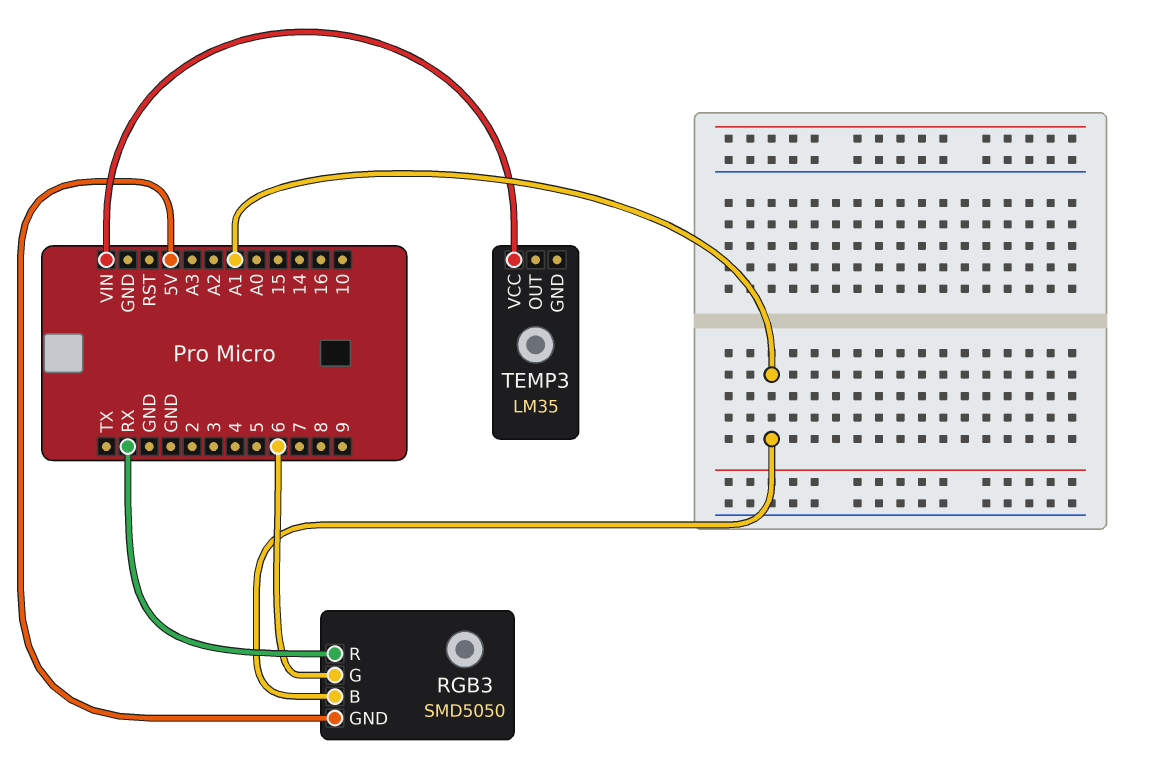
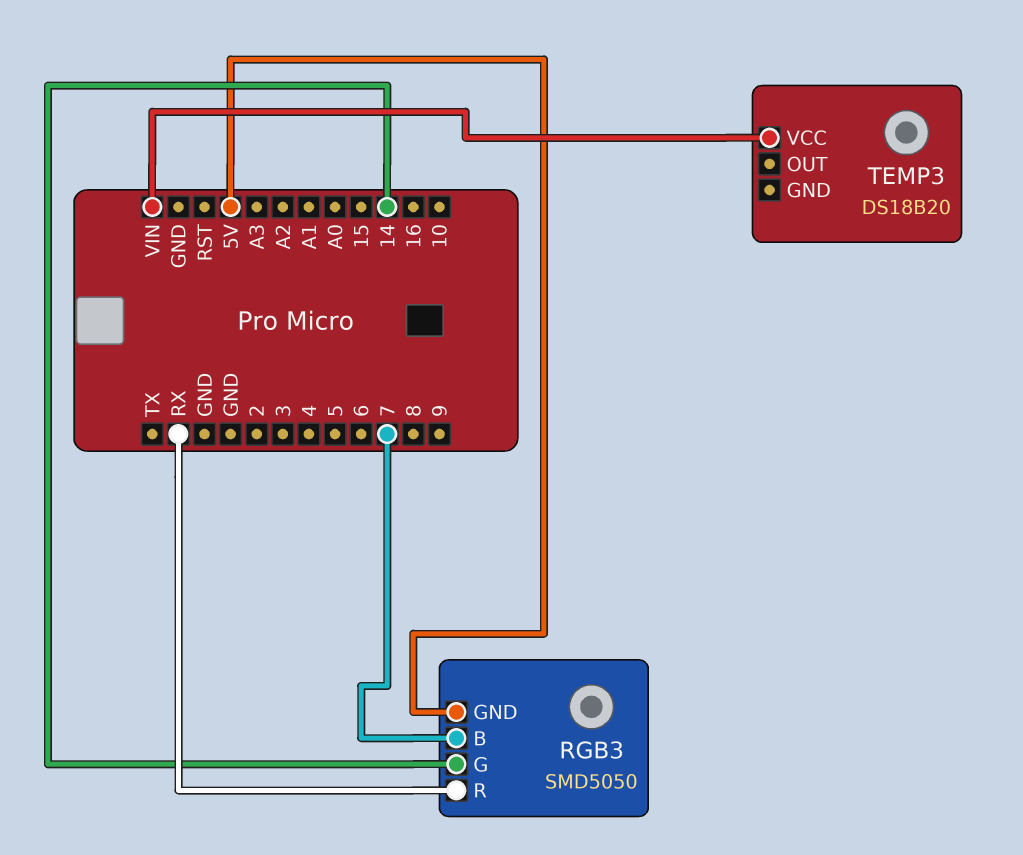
RGB3 pin B: A1 -> 7
RGB3 pin G: 6 -> 14
TEMP3: LM35 -> DS18B20

